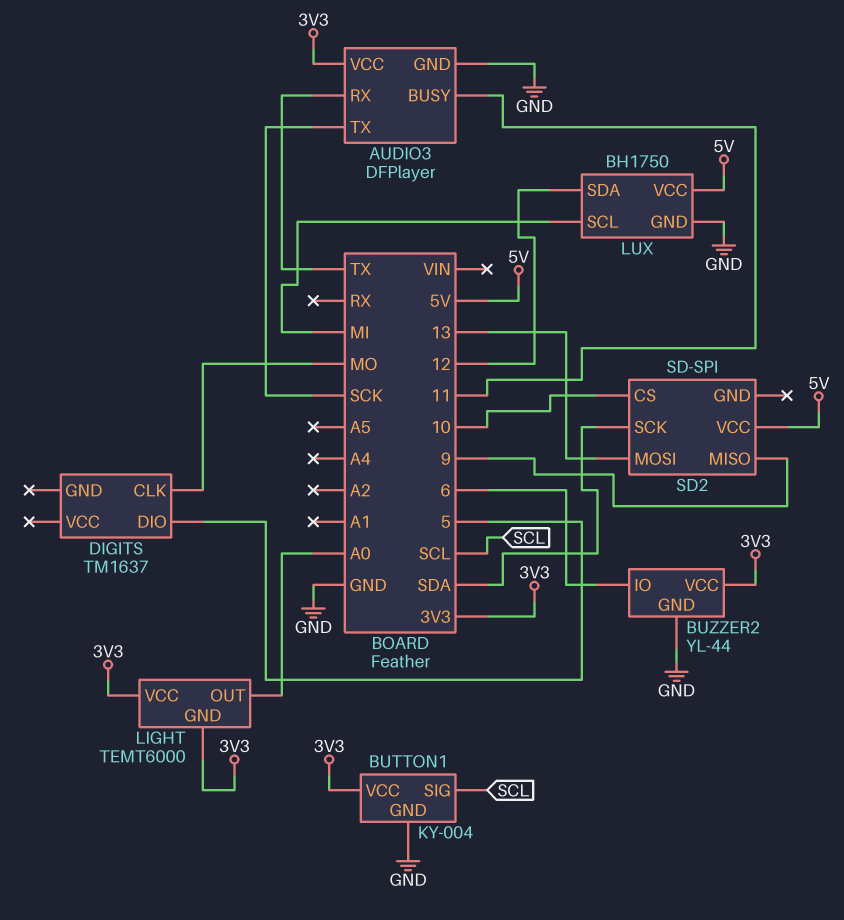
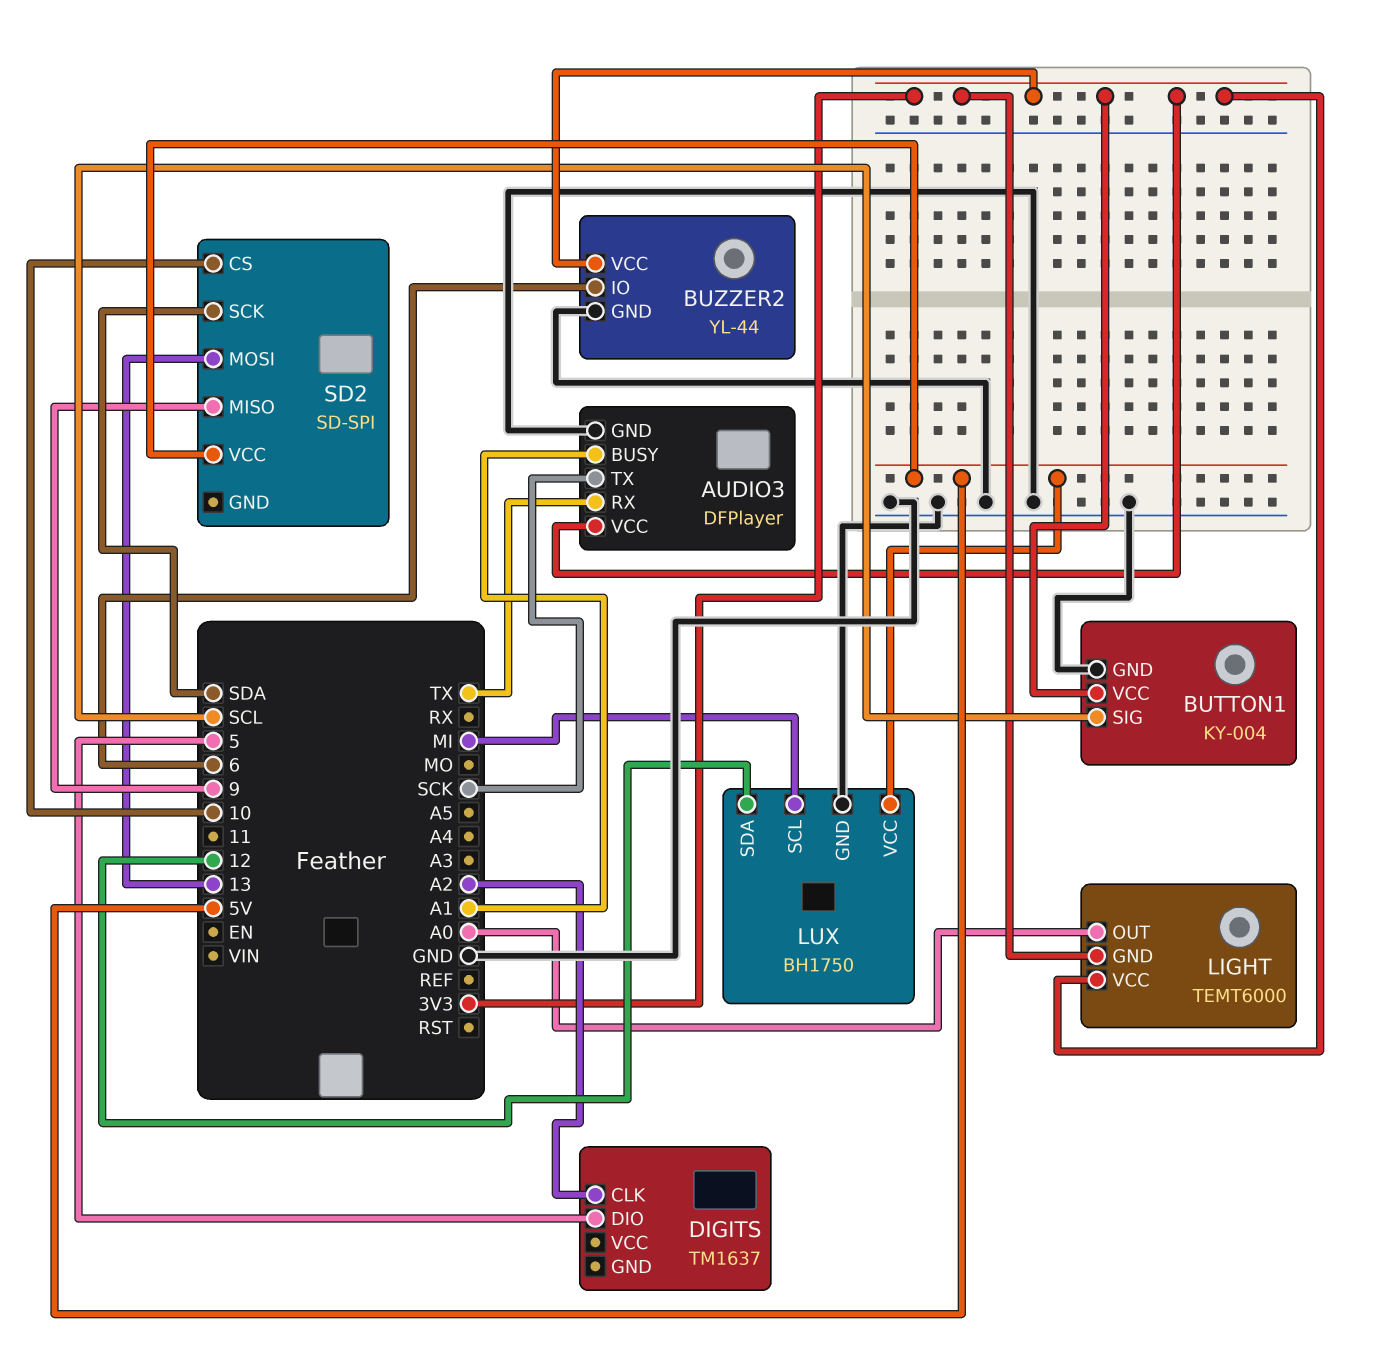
AUDIO3 pin BUSY: 11 -> A1
DIGITS pin CLK: MO -> A2

